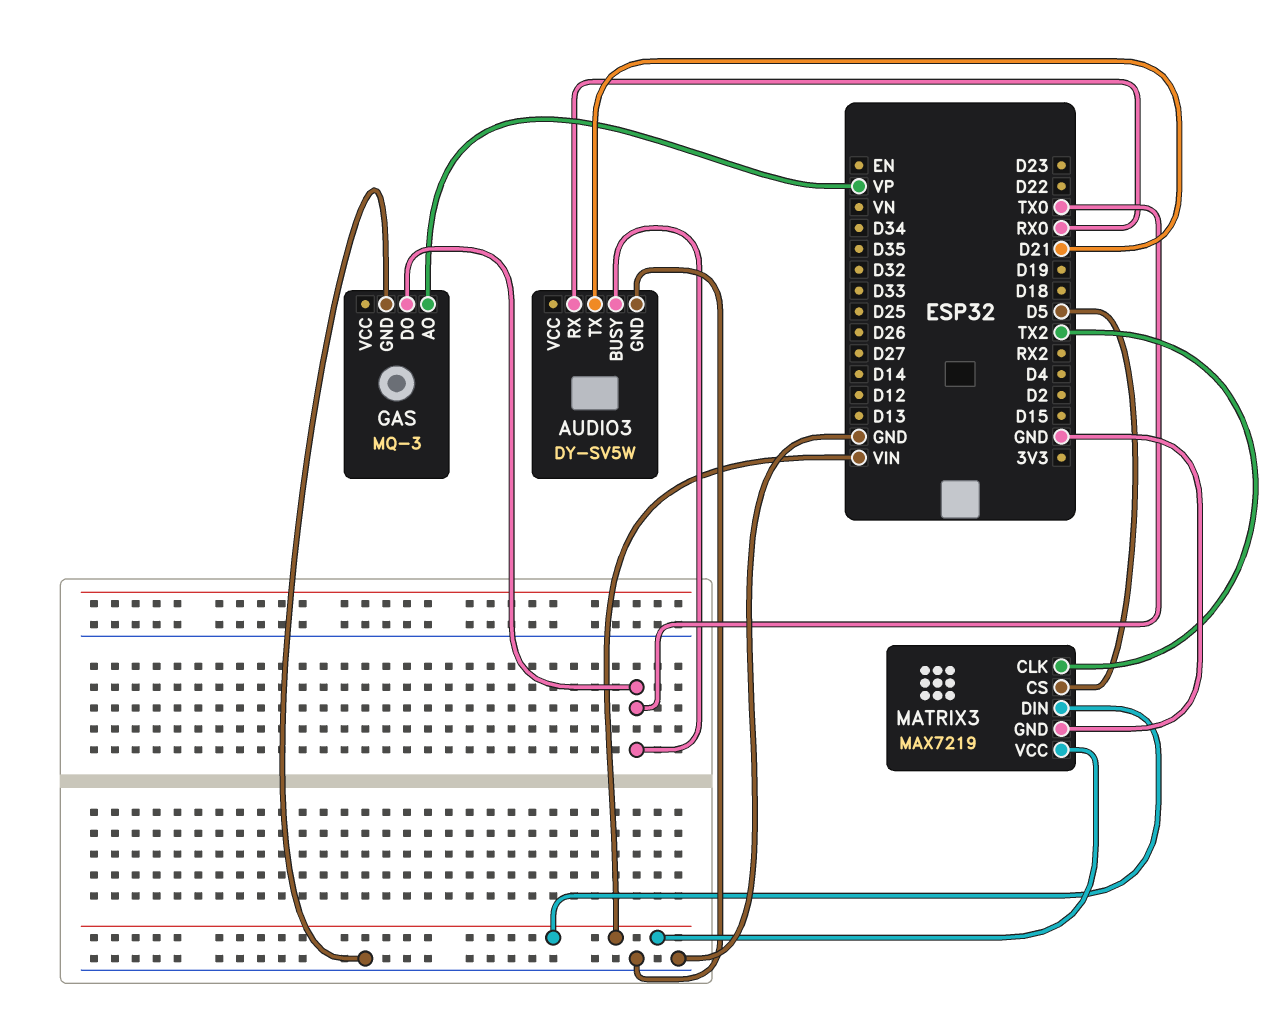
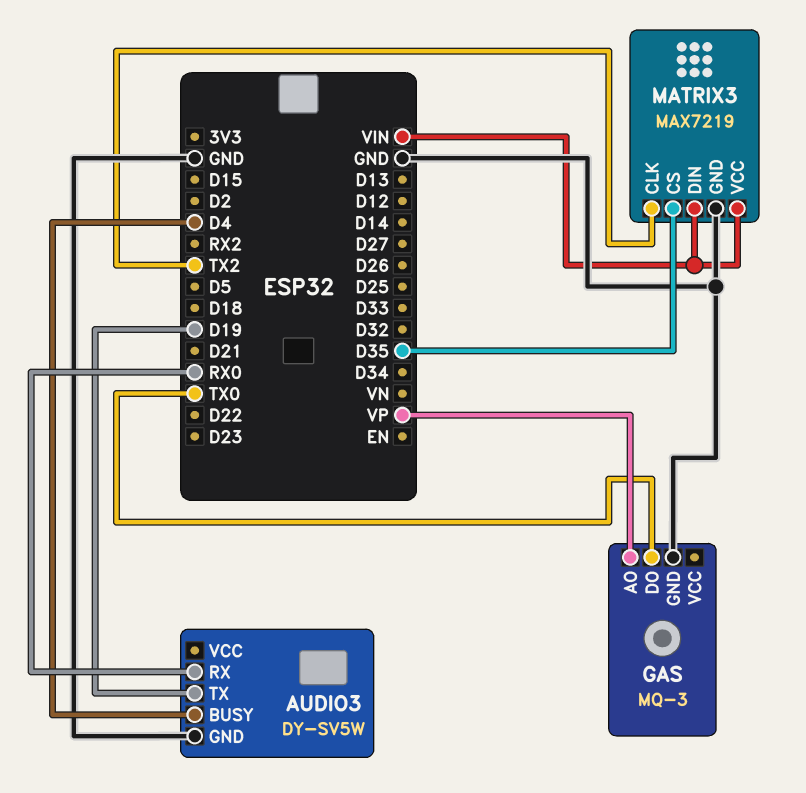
AUDIO3 pin BUSY: TX0 -> D4
AUDIO3 pin TX: D21 -> D19
MATRIX3 pin CS: D5 -> D35

